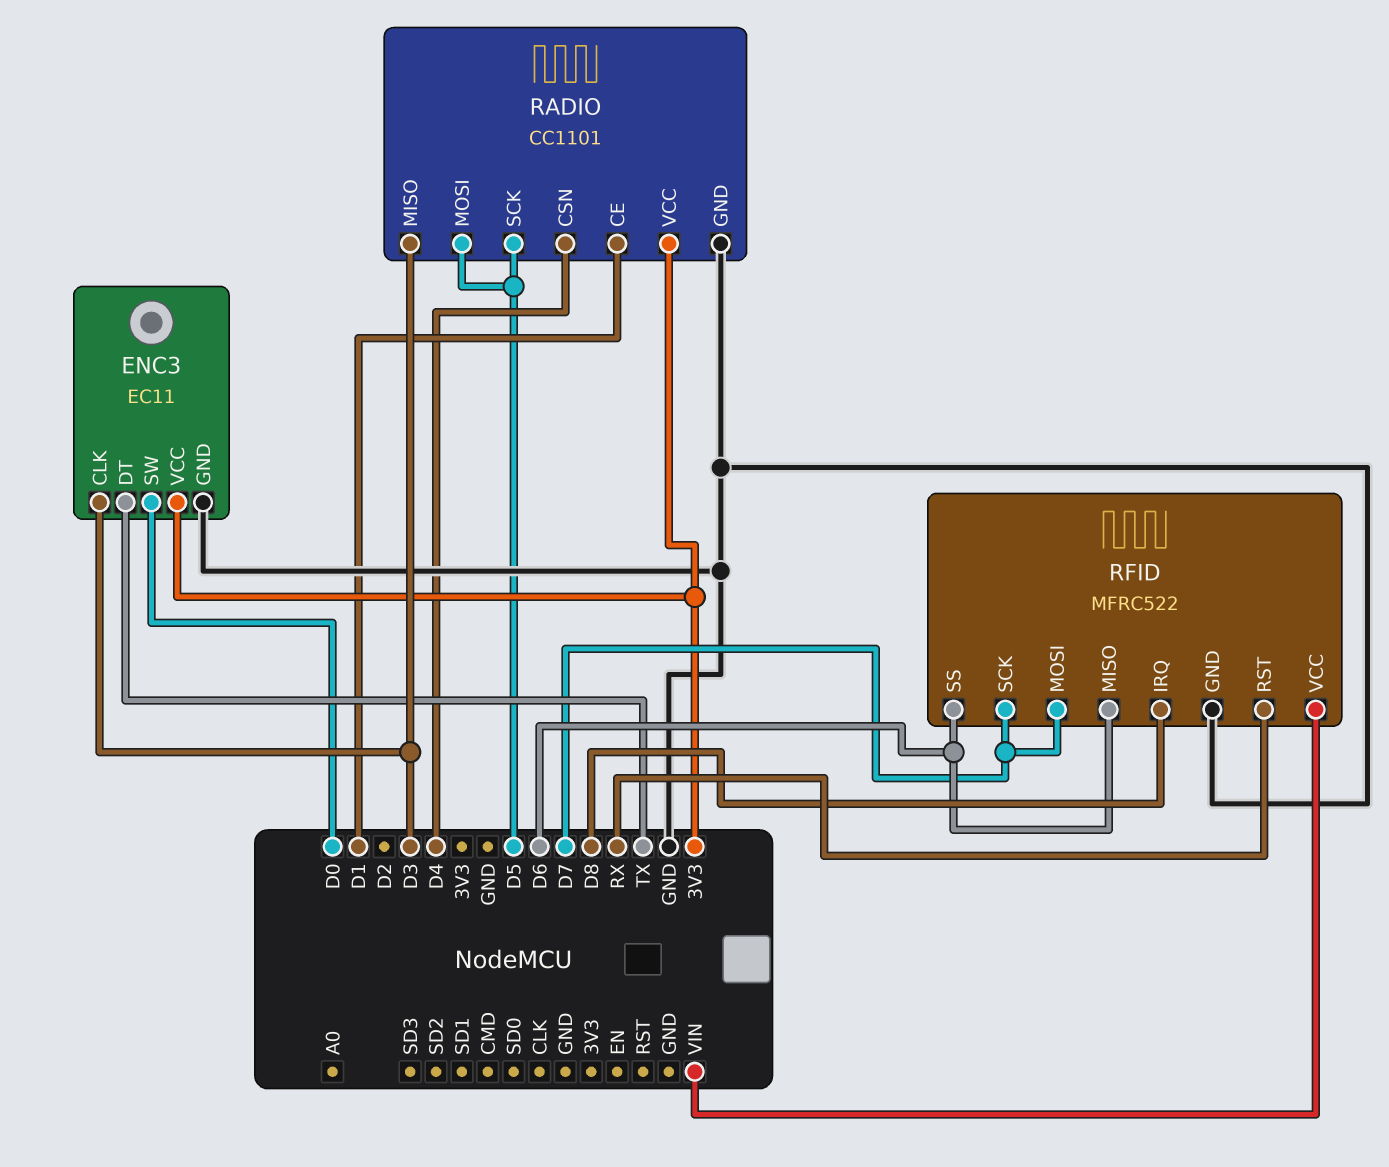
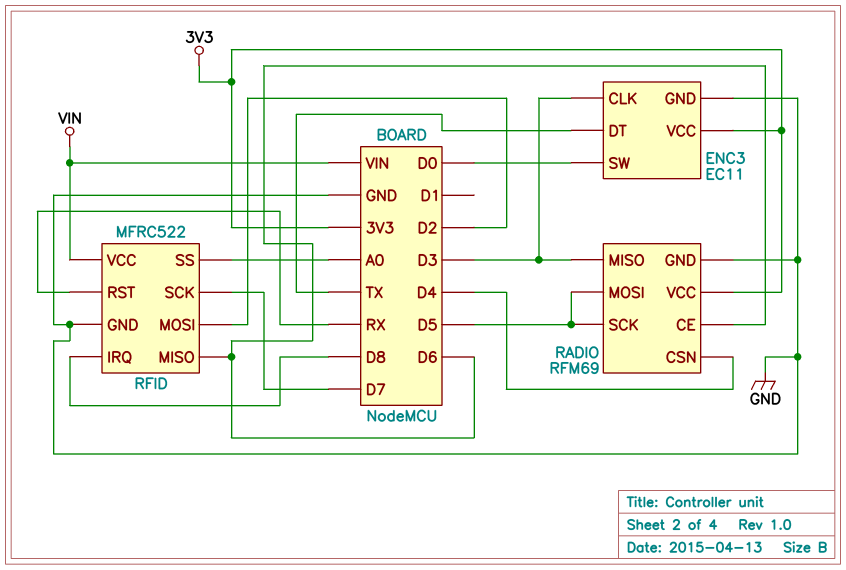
RADIO: CC1101 -> RFM69
RADIO pin CE: D1 -> D6
RFID pin MOSI: D7 -> D2
RFID pin SS: D6 -> A0

